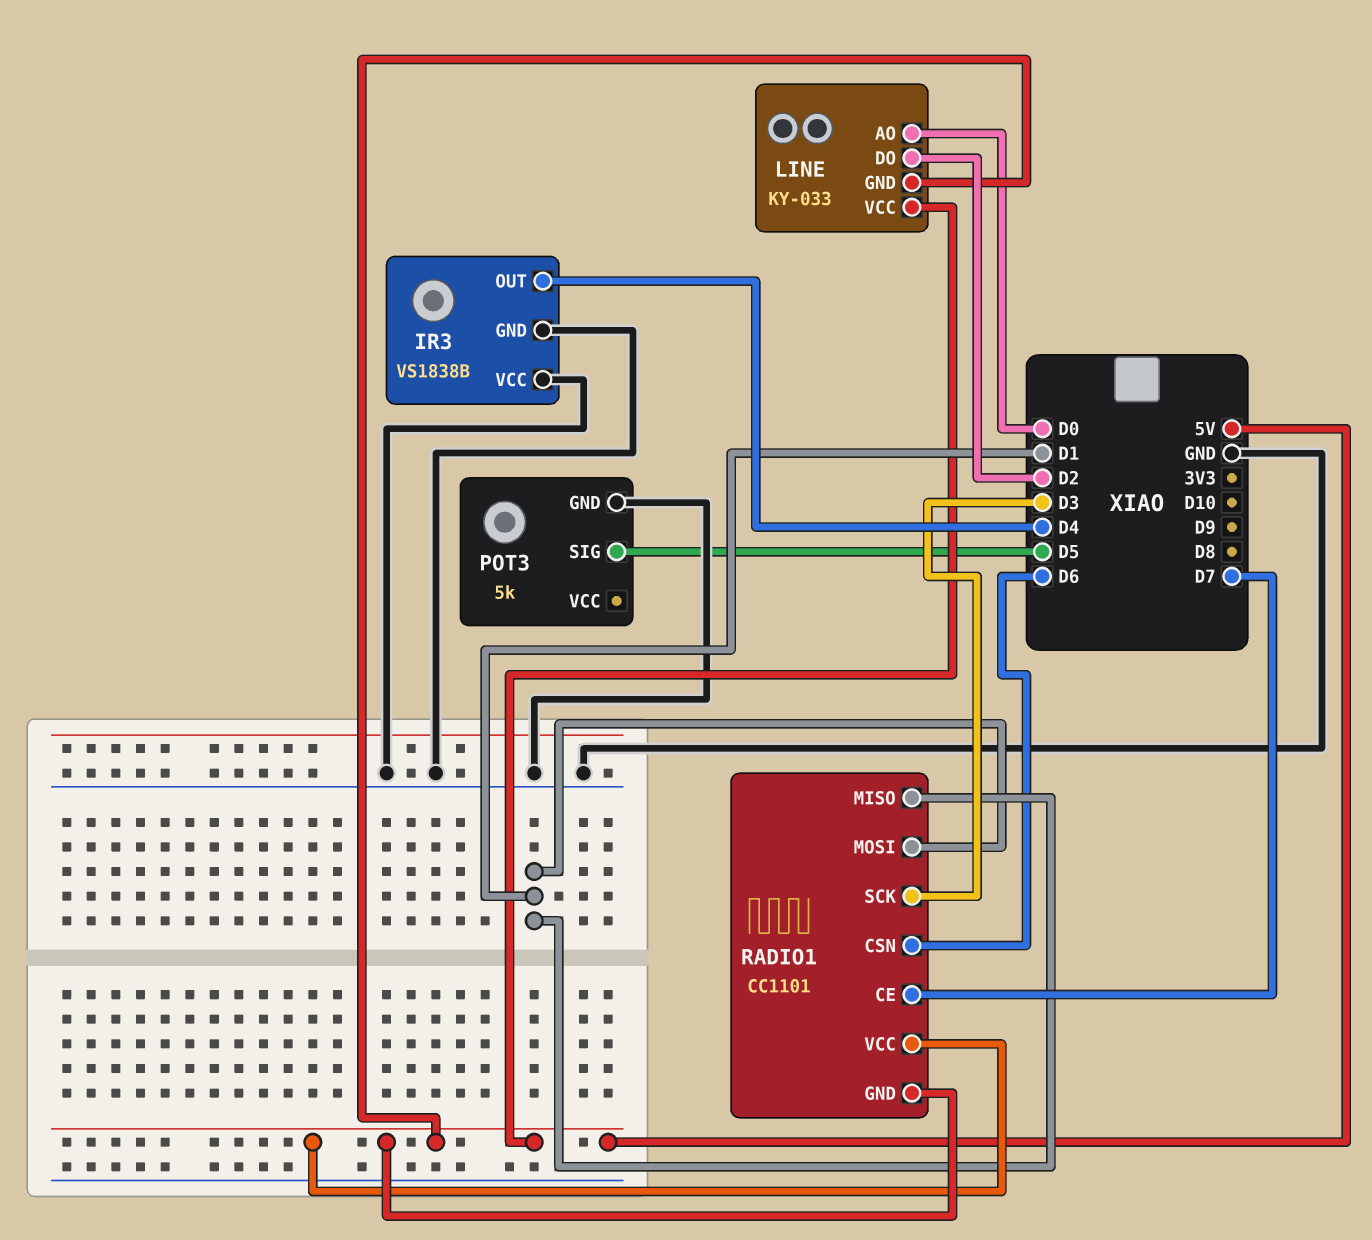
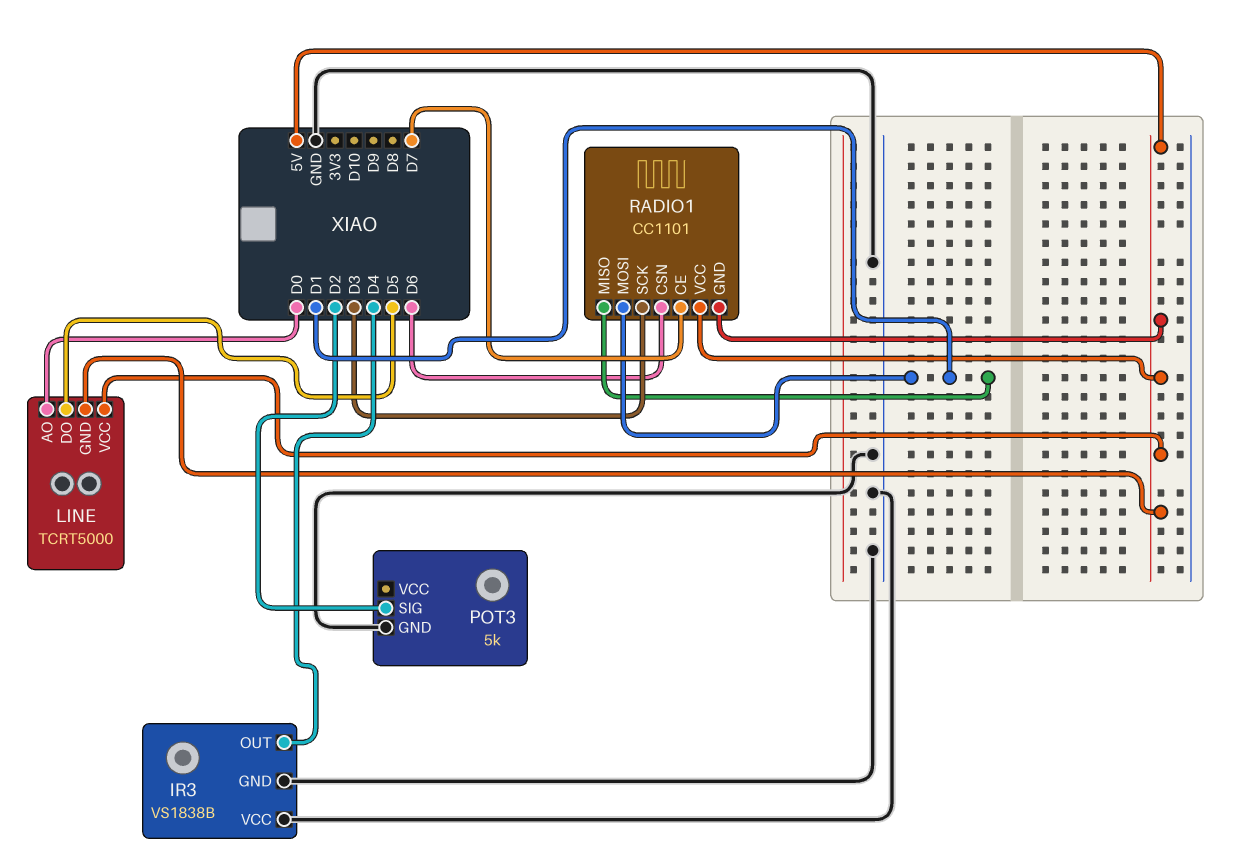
LINE: KY-033 -> TCRT5000
LINE pin DO: D2 -> D5
POT3 pin SIG: D5 -> D2

